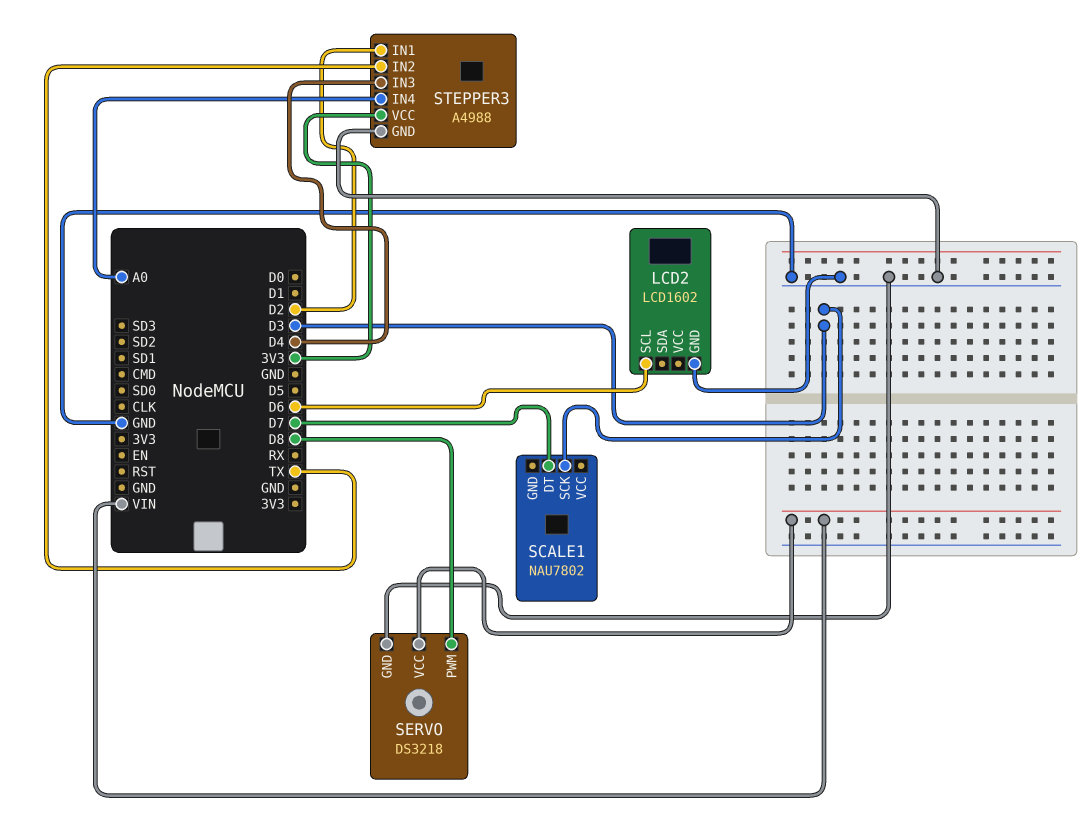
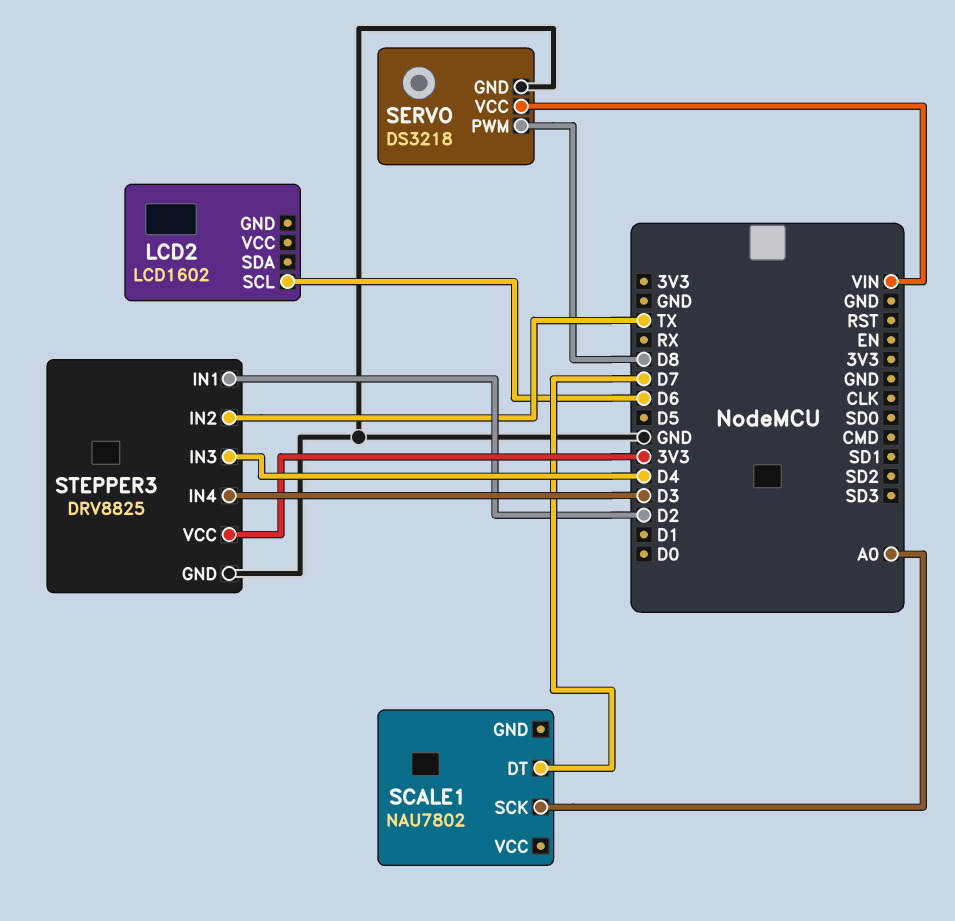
LCD2 pin GND: GND -> none
SCALE1 pin SCK: D3 -> A0
STEPPER3: A4988 -> DRV8825
STEPPER3 pin IN4: A0 -> D3

